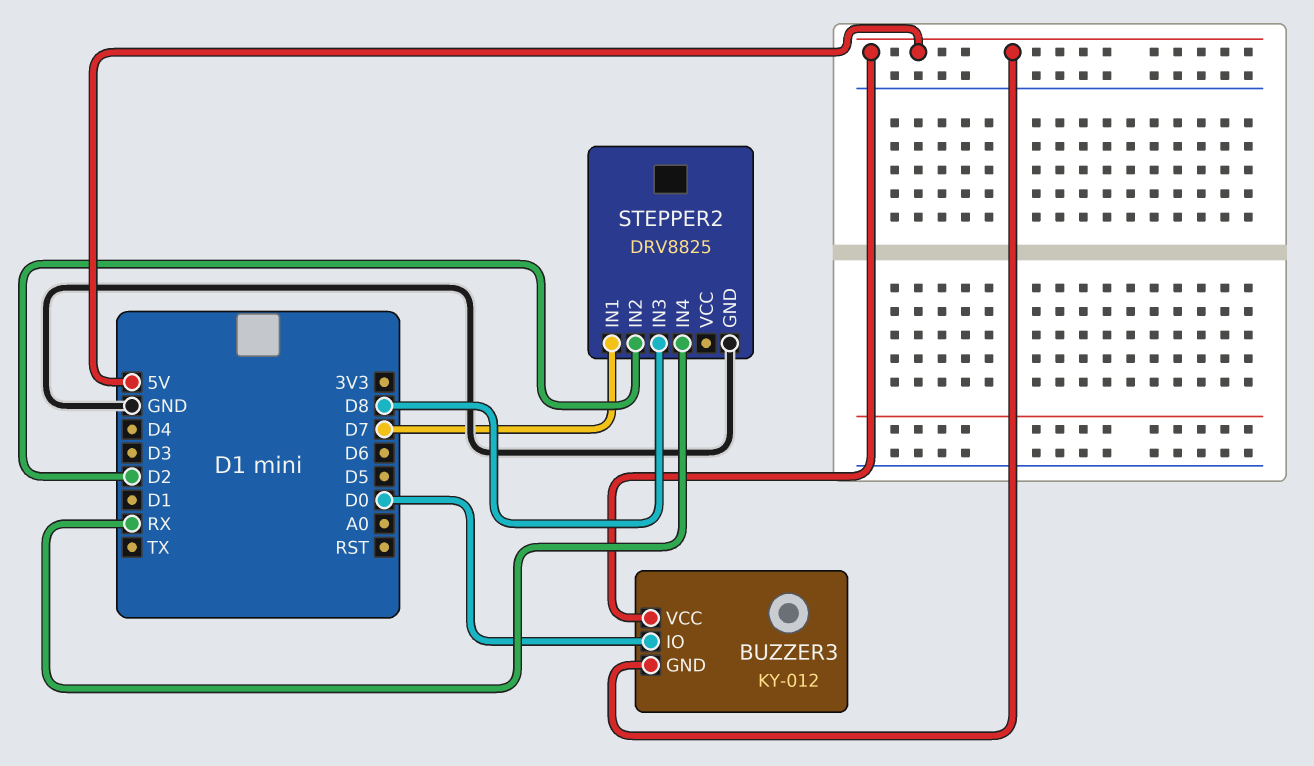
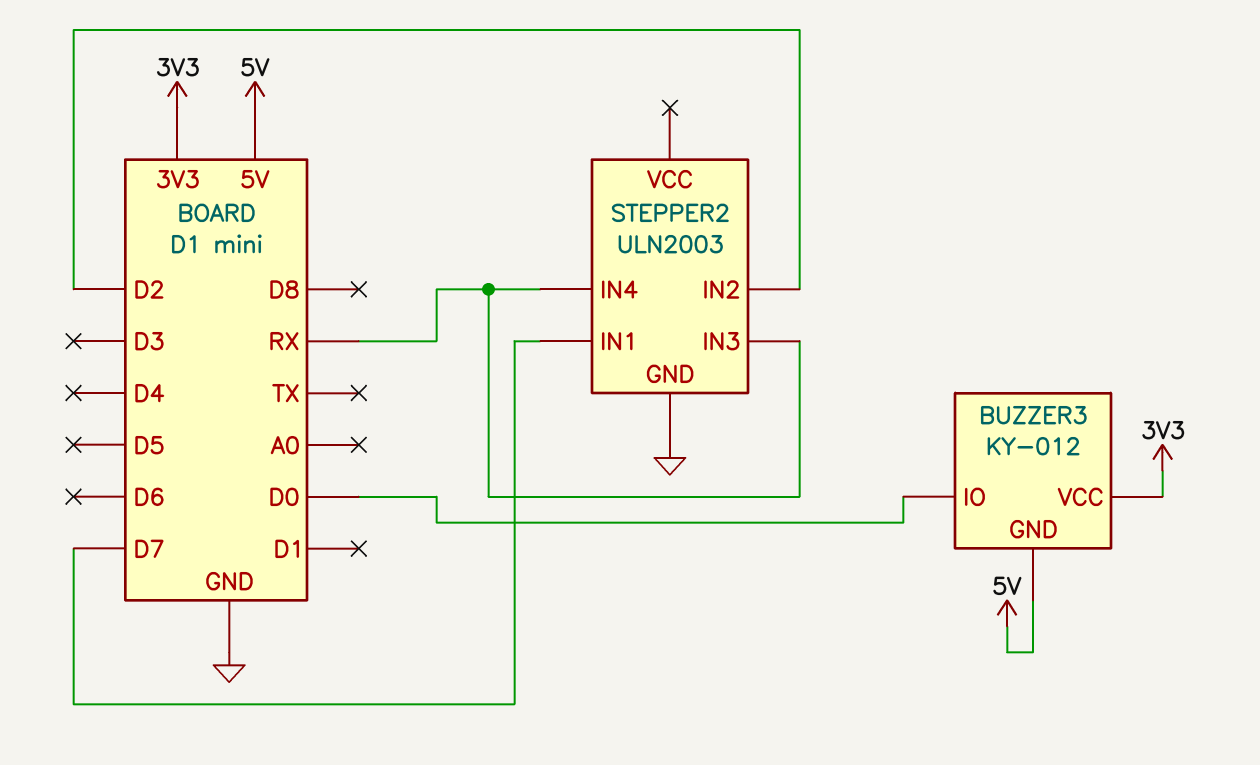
BUZZER3 pin VCC: 5V -> 3V3
STEPPER2: DRV8825 -> ULN2003
STEPPER2 pin IN3: D8 -> RX

